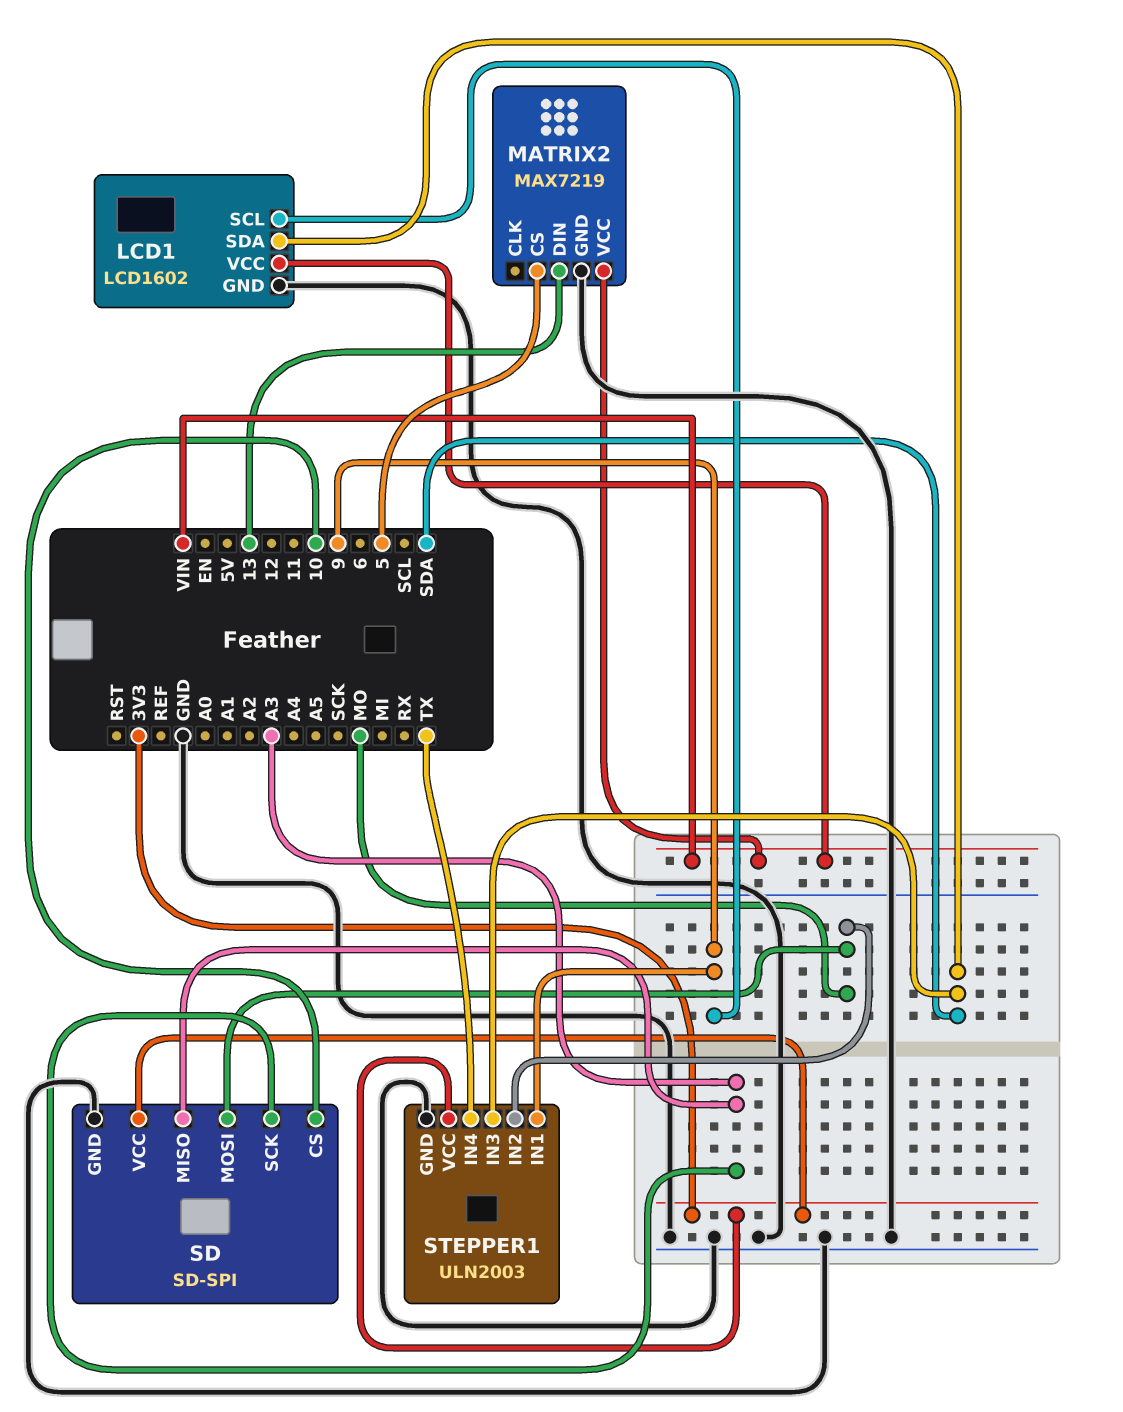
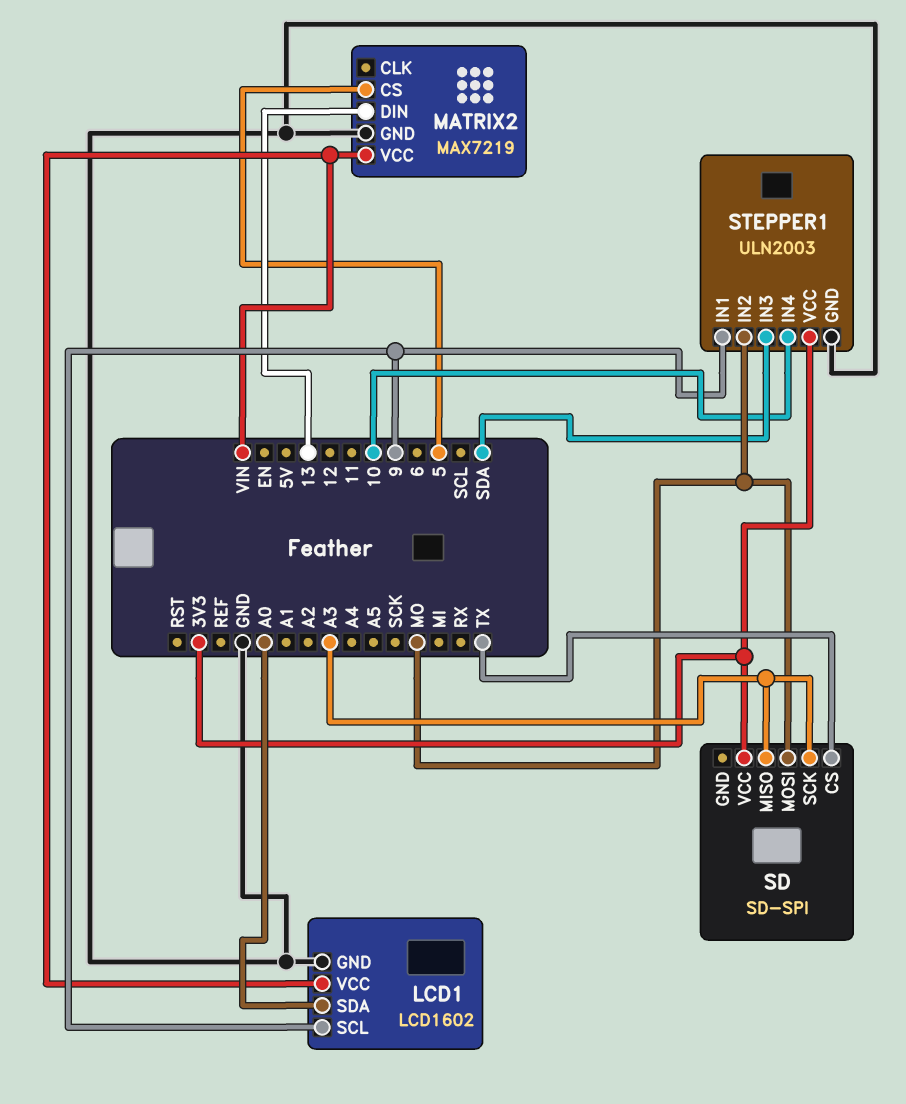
LCD1 pin SDA: SDA -> A0
SD pin CS: 10 -> TX
SD pin GND: GND -> none
STEPPER1 pin IN4: TX -> 10

